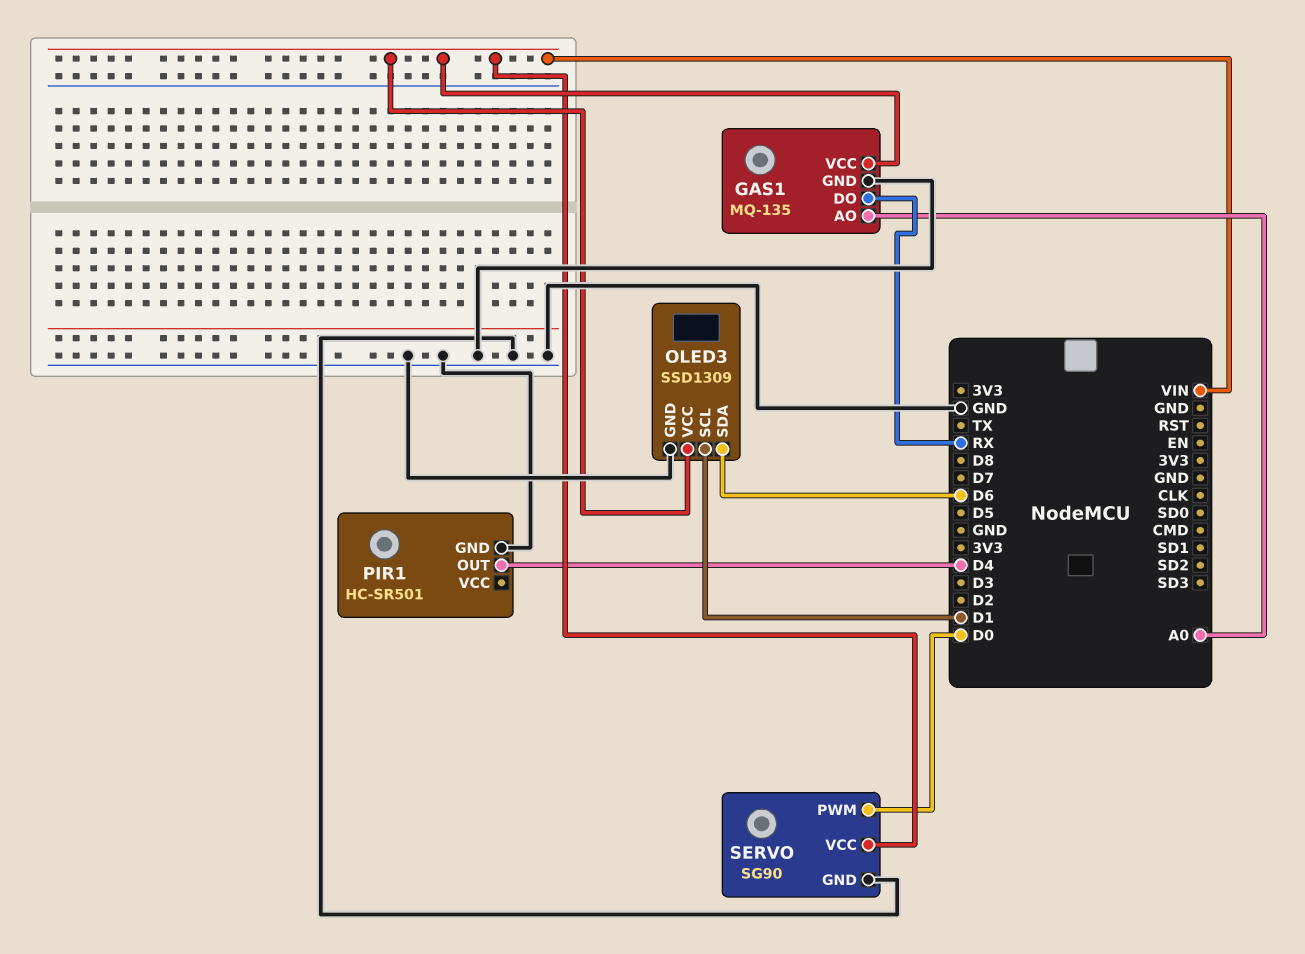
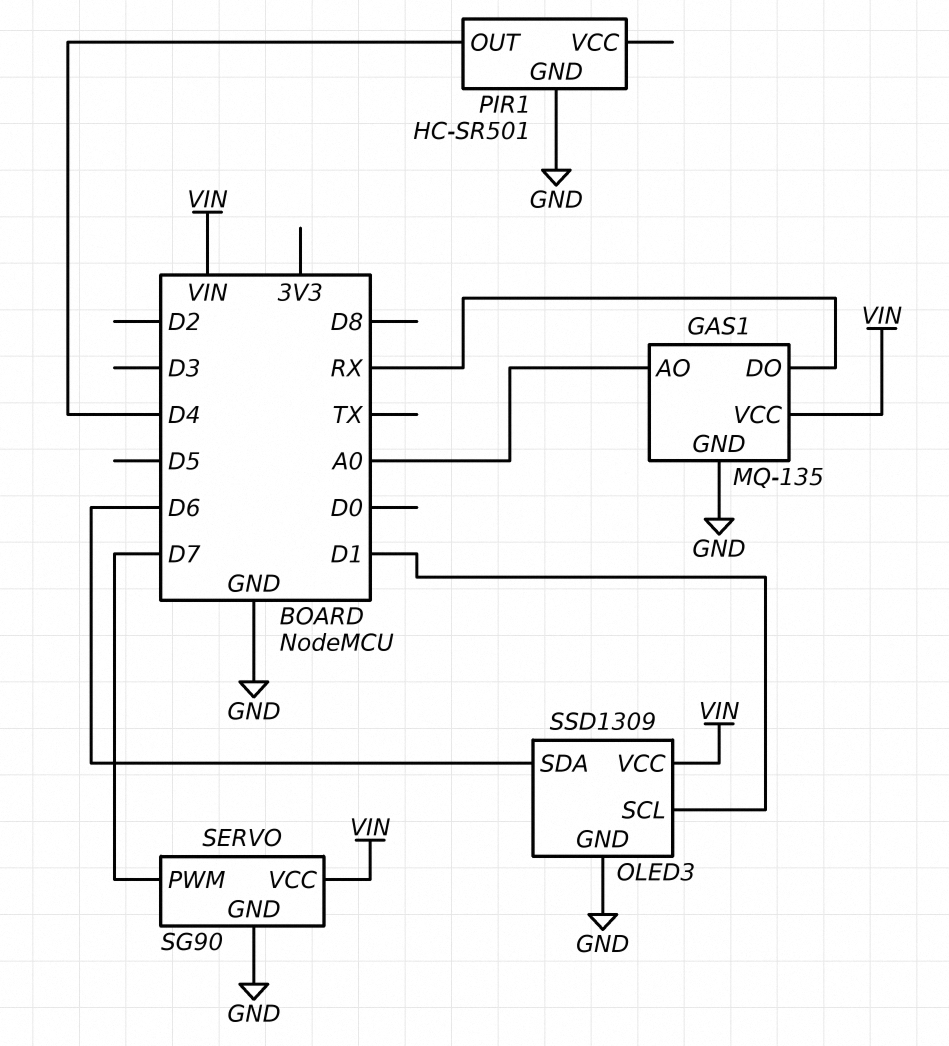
SERVO pin PWM: D0 -> D7

